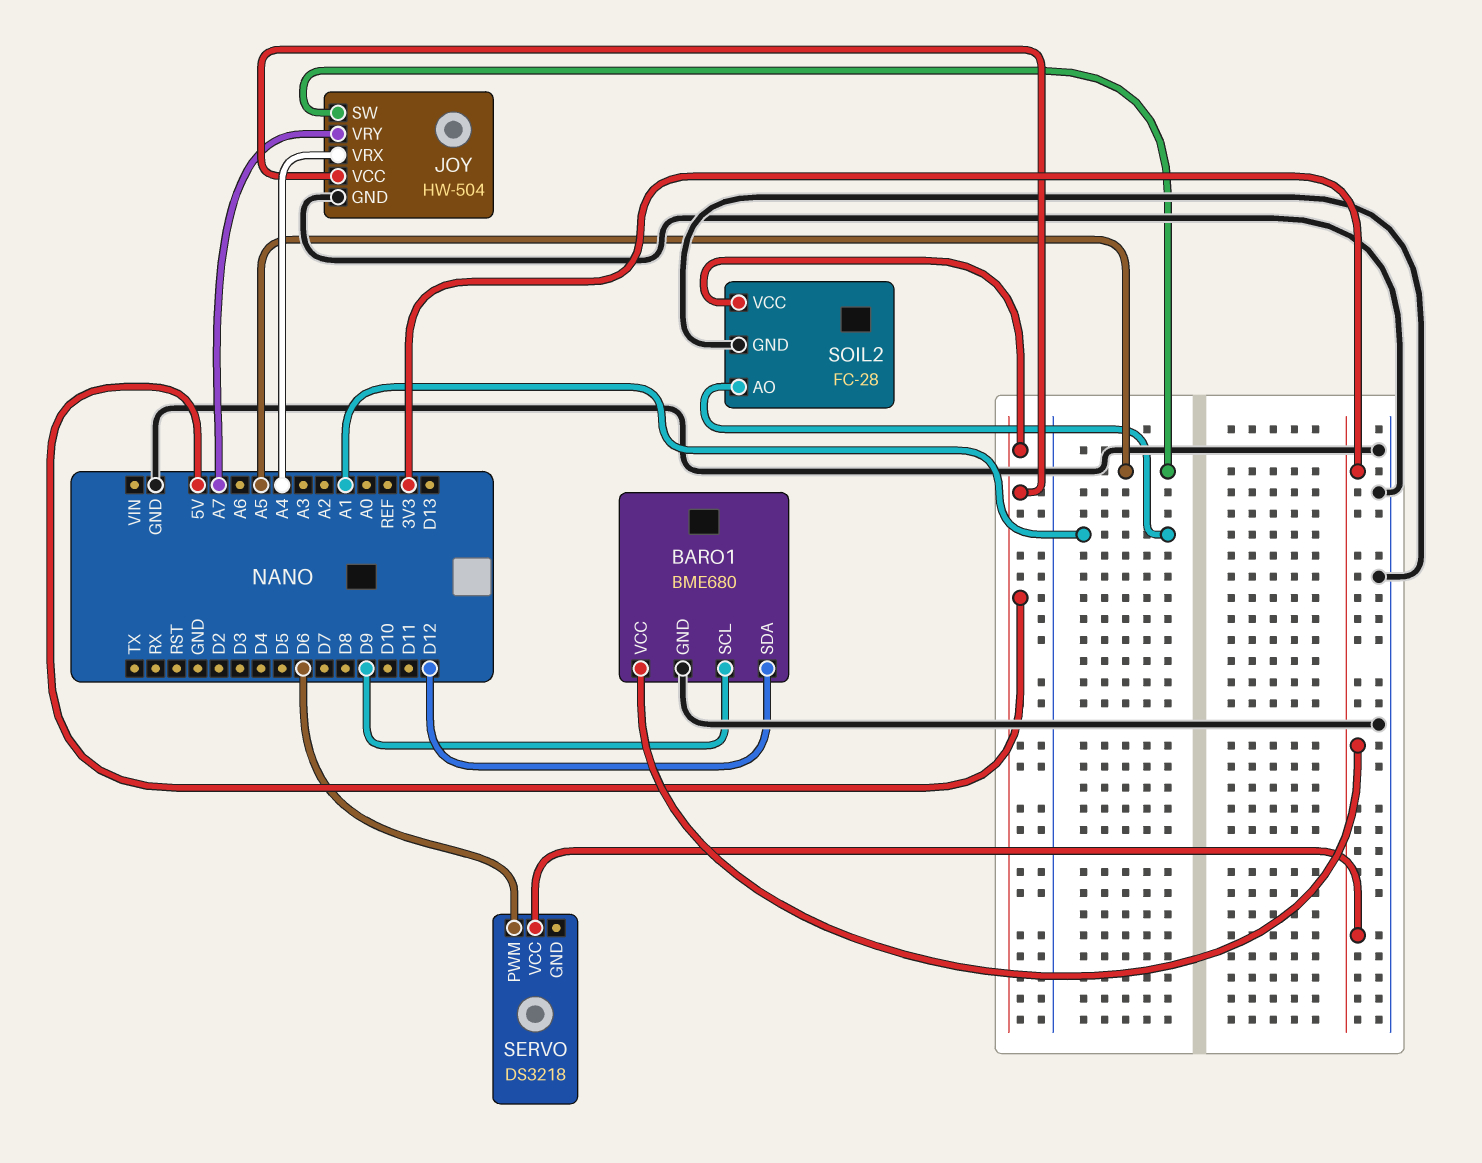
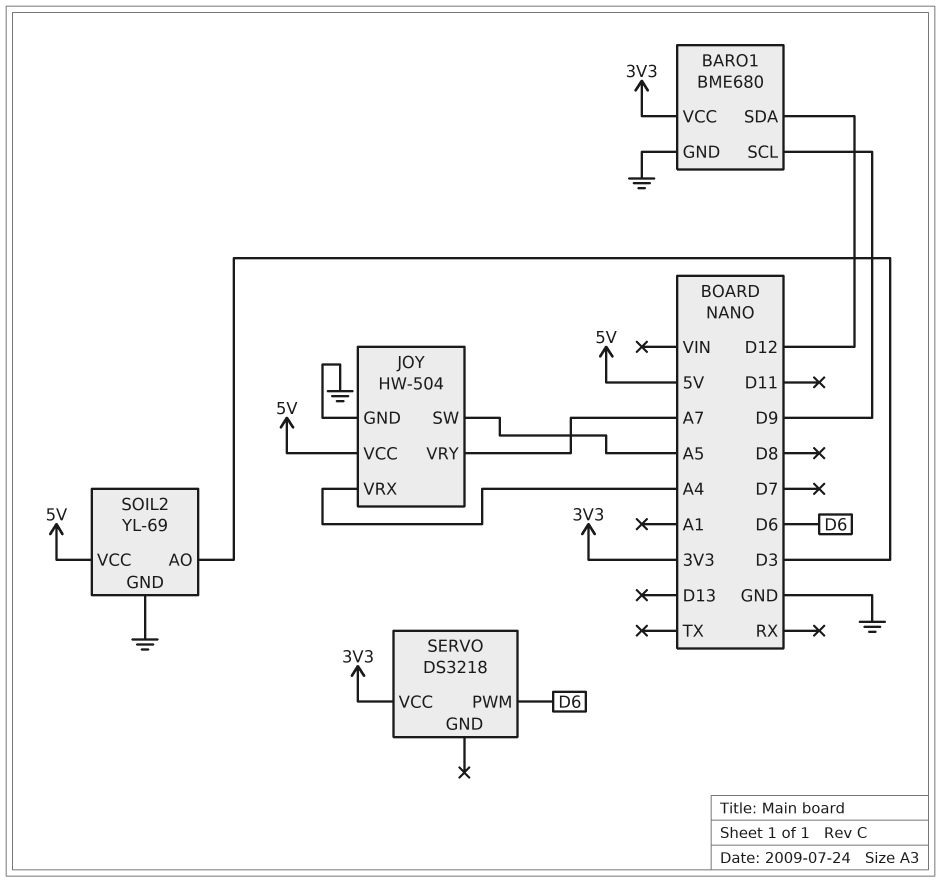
SOIL2: FC-28 -> YL-69
SOIL2 pin AO: A1 -> D3

